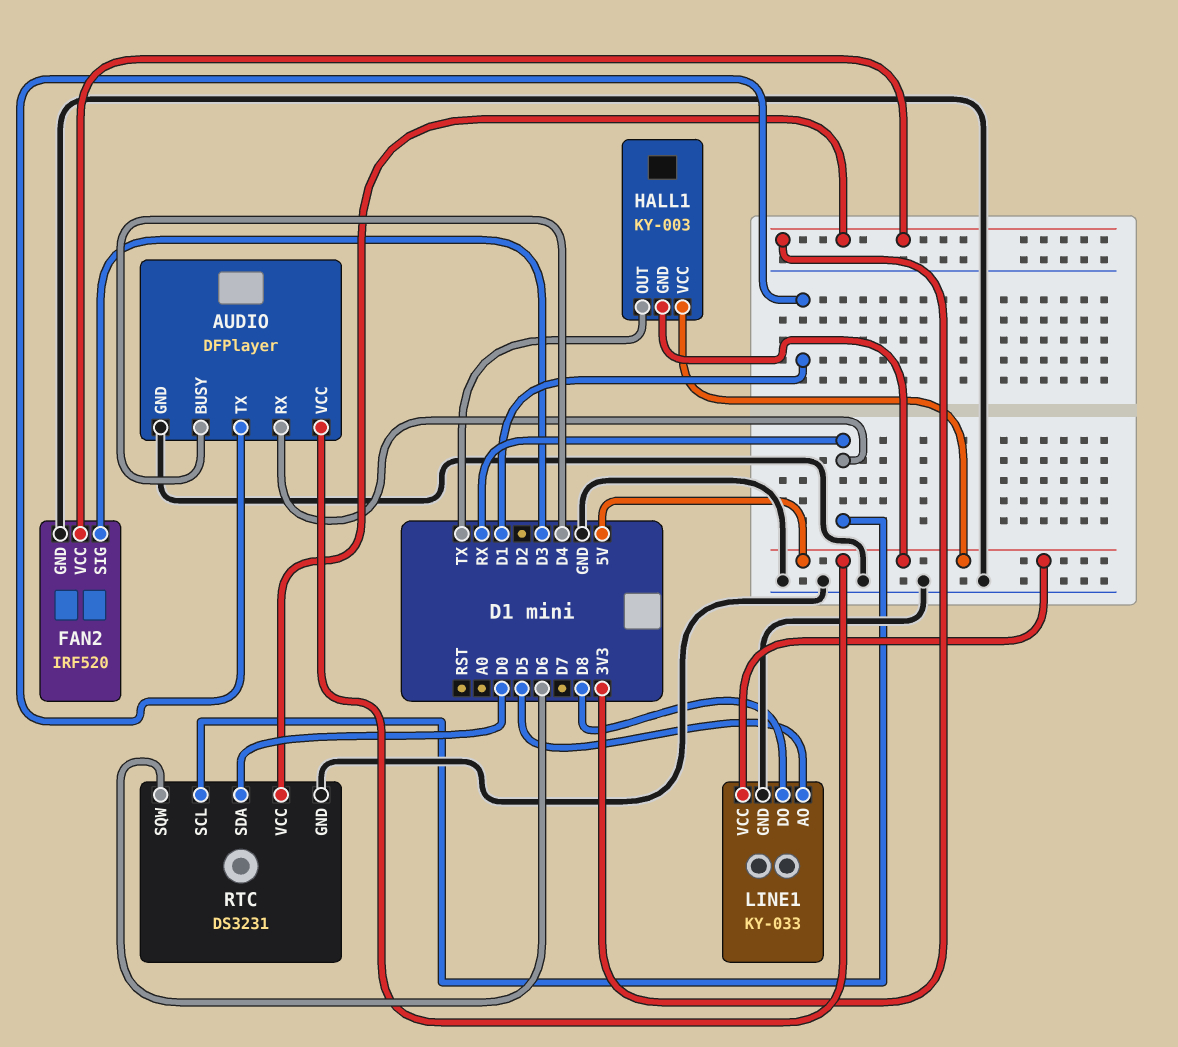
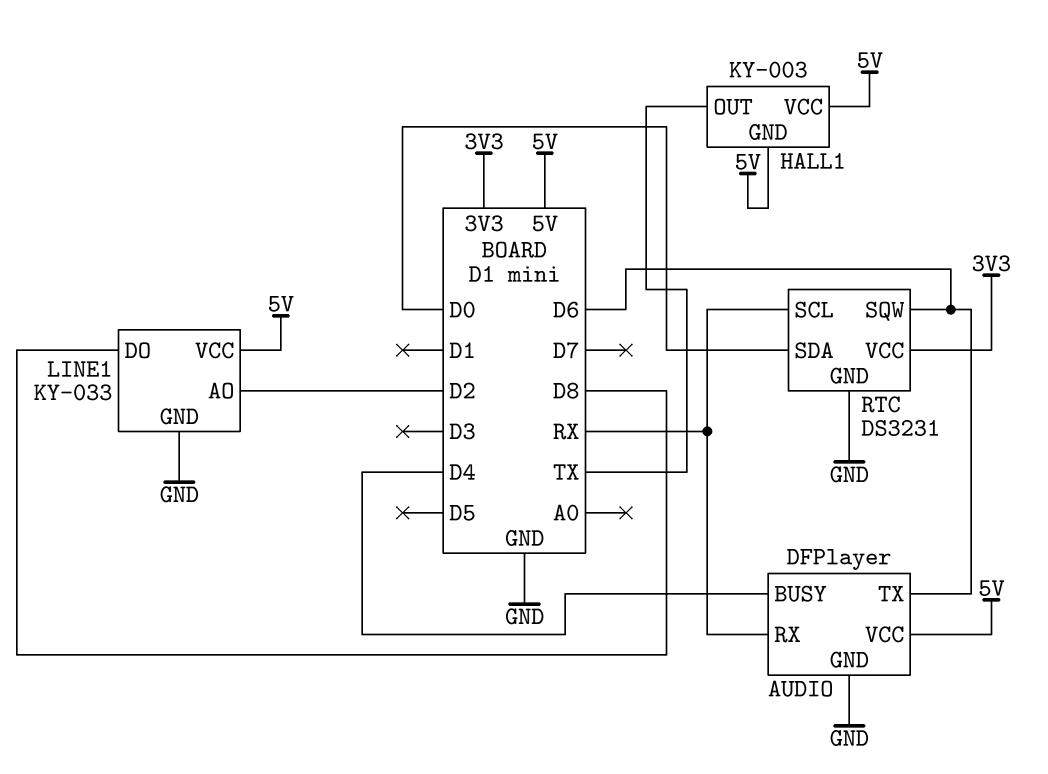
AUDIO pin TX: D1 -> D6
FAN2: IRF520 -> none
FAN2 pin GND: GND -> none
FAN2 pin SIG: D3 -> none
FAN2 pin VCC: 3V3 -> none
LINE1 pin AO: D5 -> D2

